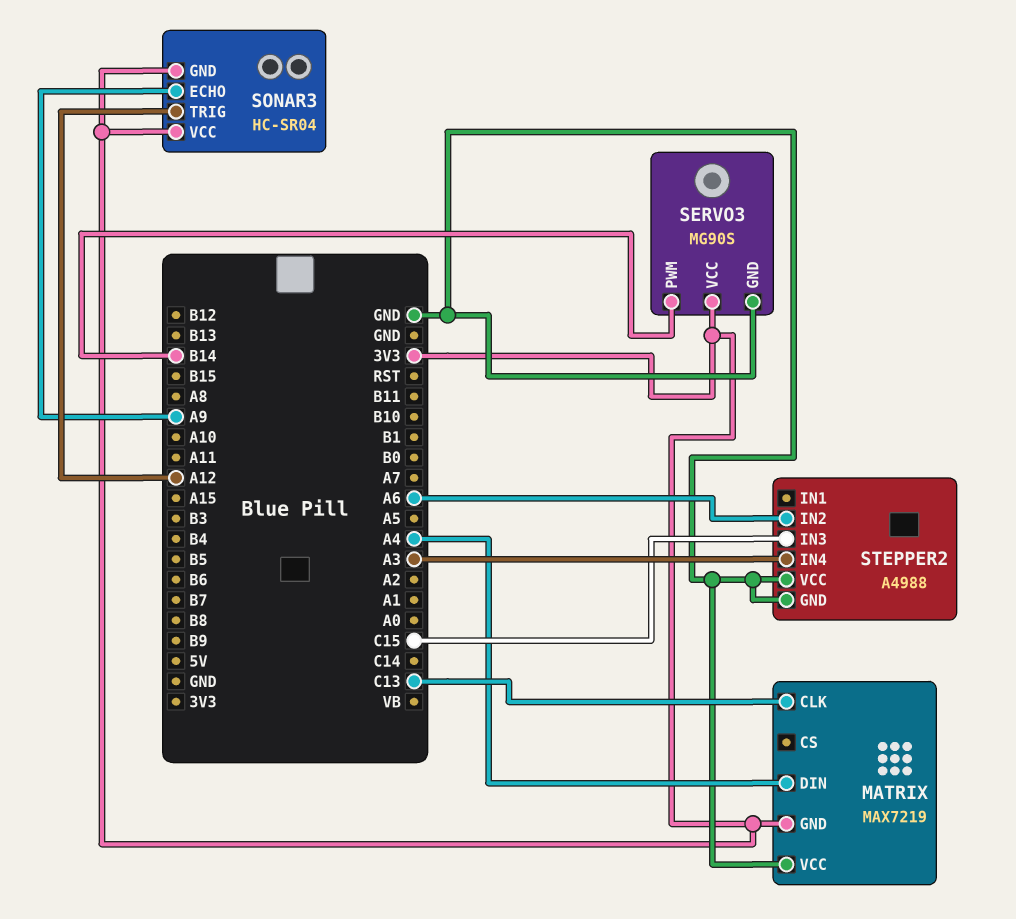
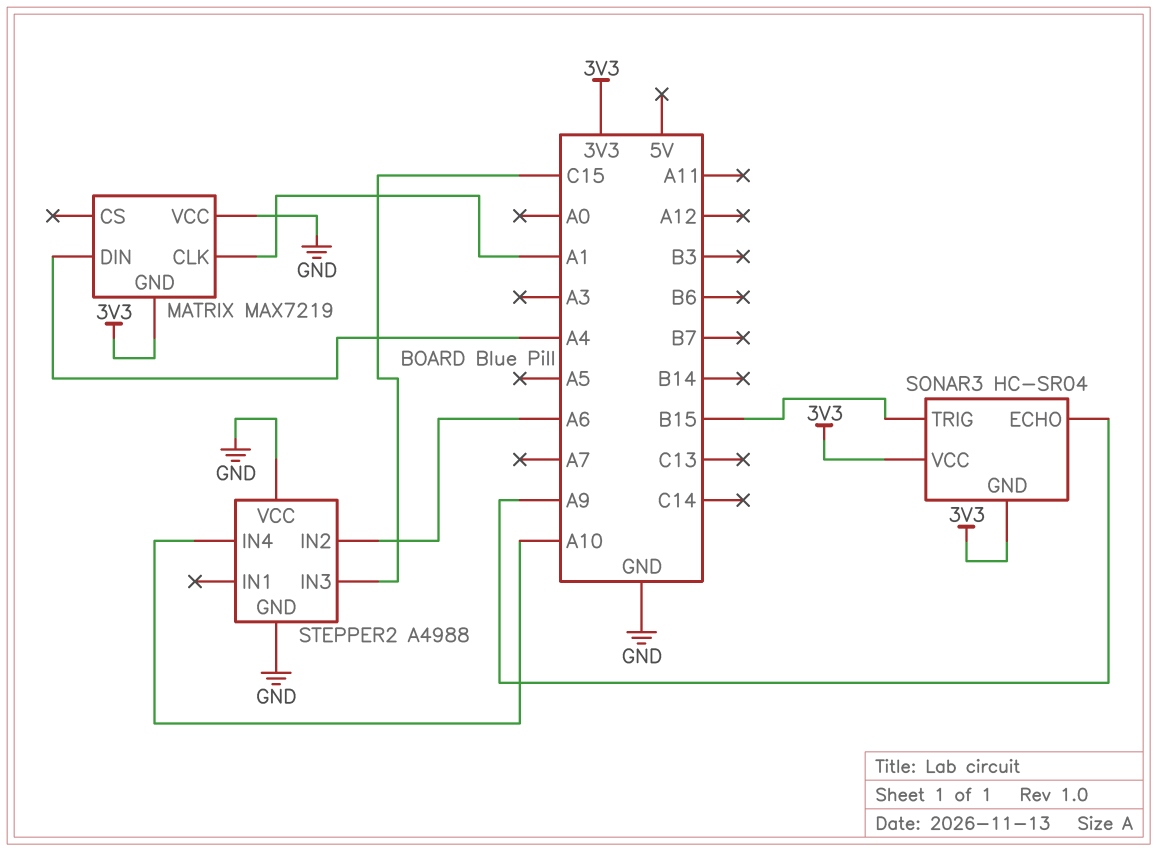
MATRIX pin CLK: C13 -> A1
SERVO3: MG90S -> none
SERVO3 pin GND: GND -> none
SERVO3 pin PWM: B14 -> none
SERVO3 pin VCC: 3V3 -> none
SONAR3 pin TRIG: A12 -> B15
STEPPER2 pin IN4: A3 -> A10

